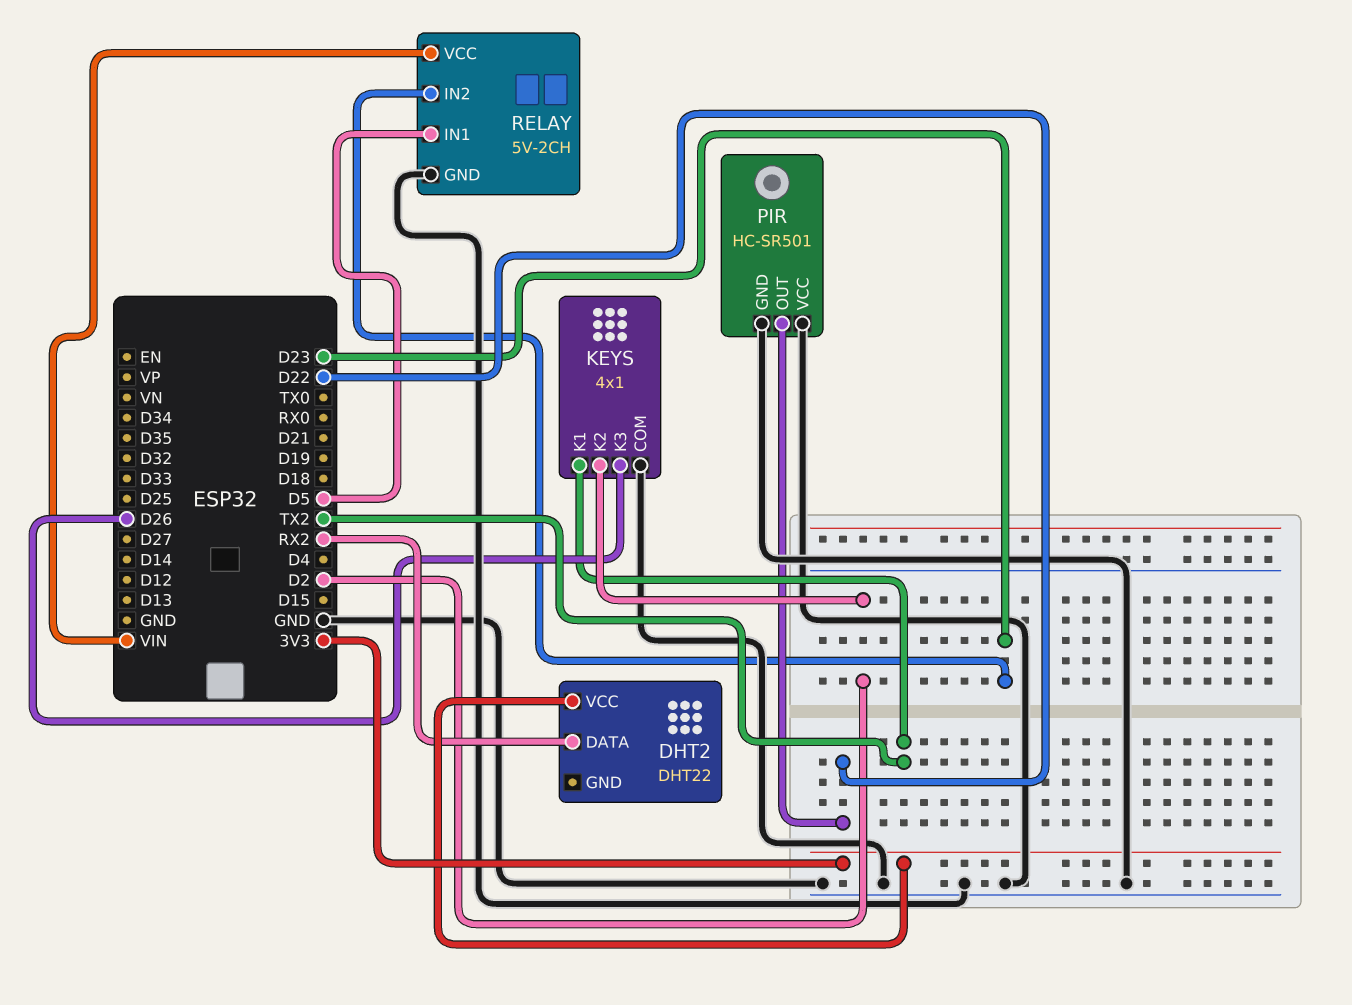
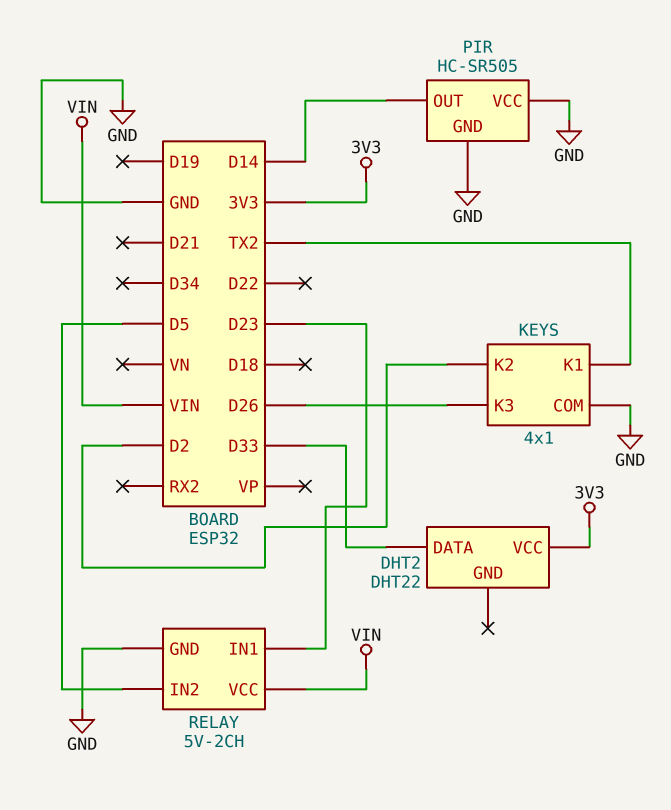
DHT2 pin DATA: RX2 -> D33
PIR: HC-SR501 -> HC-SR505
PIR pin OUT: D22 -> D14
RELAY pin IN1: D5 -> D23
RELAY pin IN2: D23 -> D5

